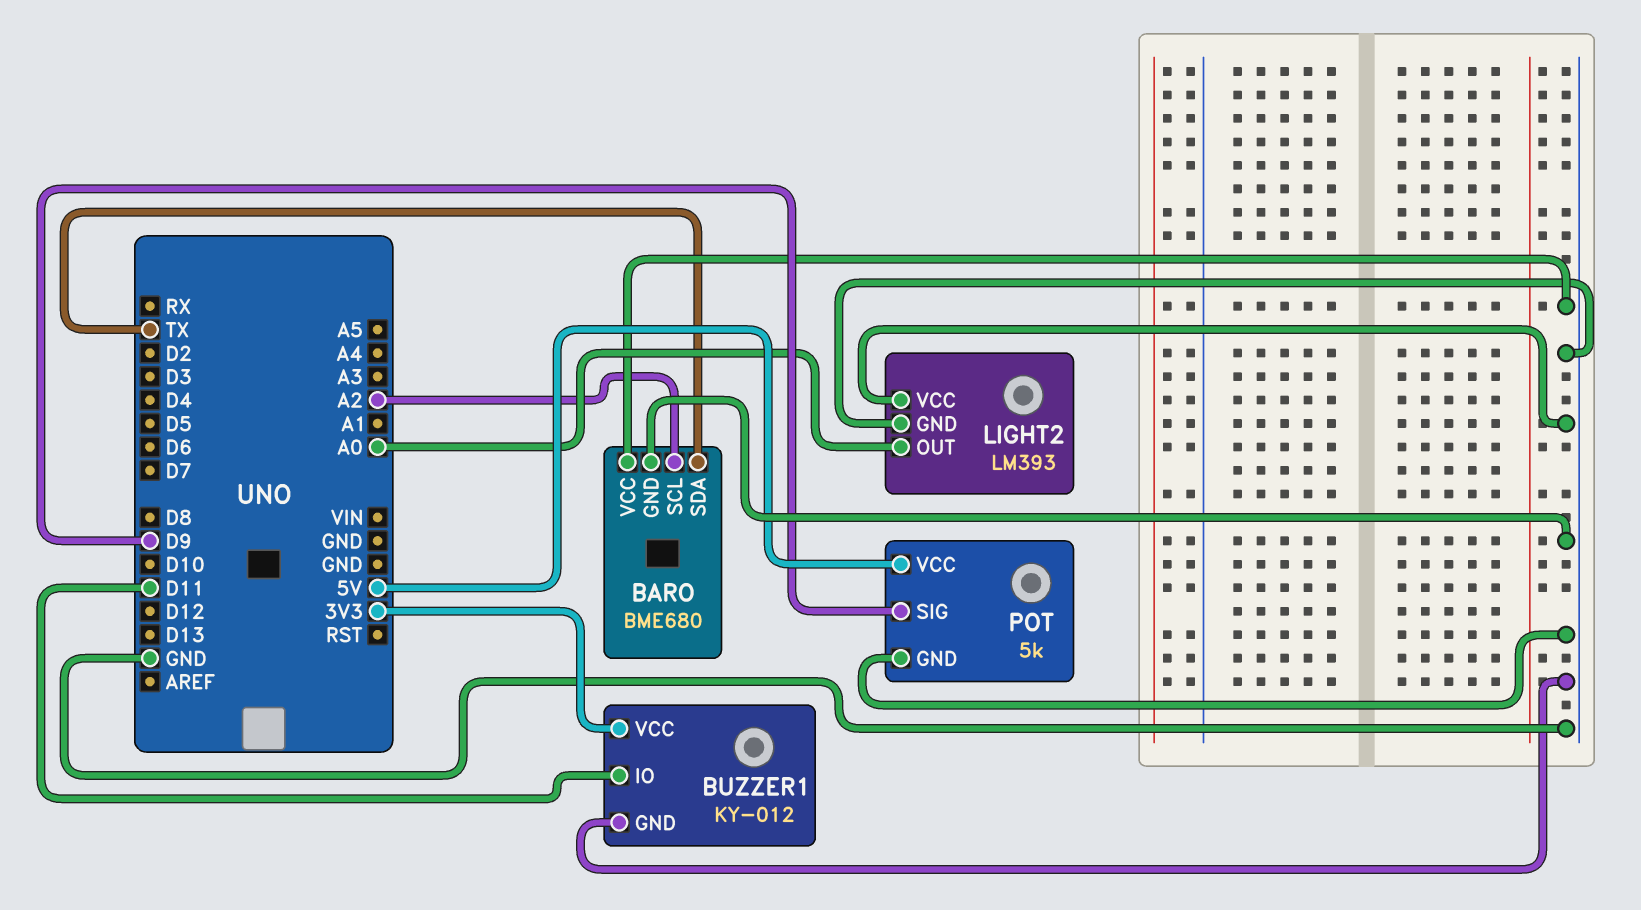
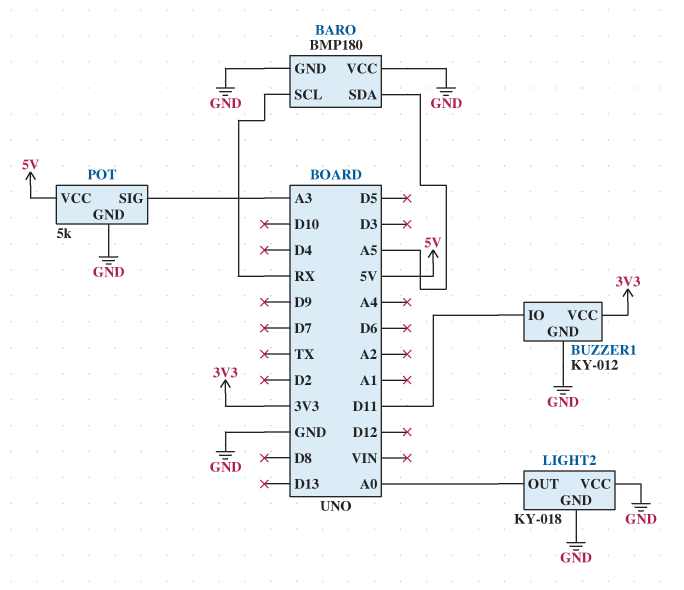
BARO: BME680 -> BMP180
BARO pin SCL: A2 -> RX
BARO pin SDA: TX -> A5
LIGHT2: LM393 -> KY-018
POT pin SIG: D9 -> A3

